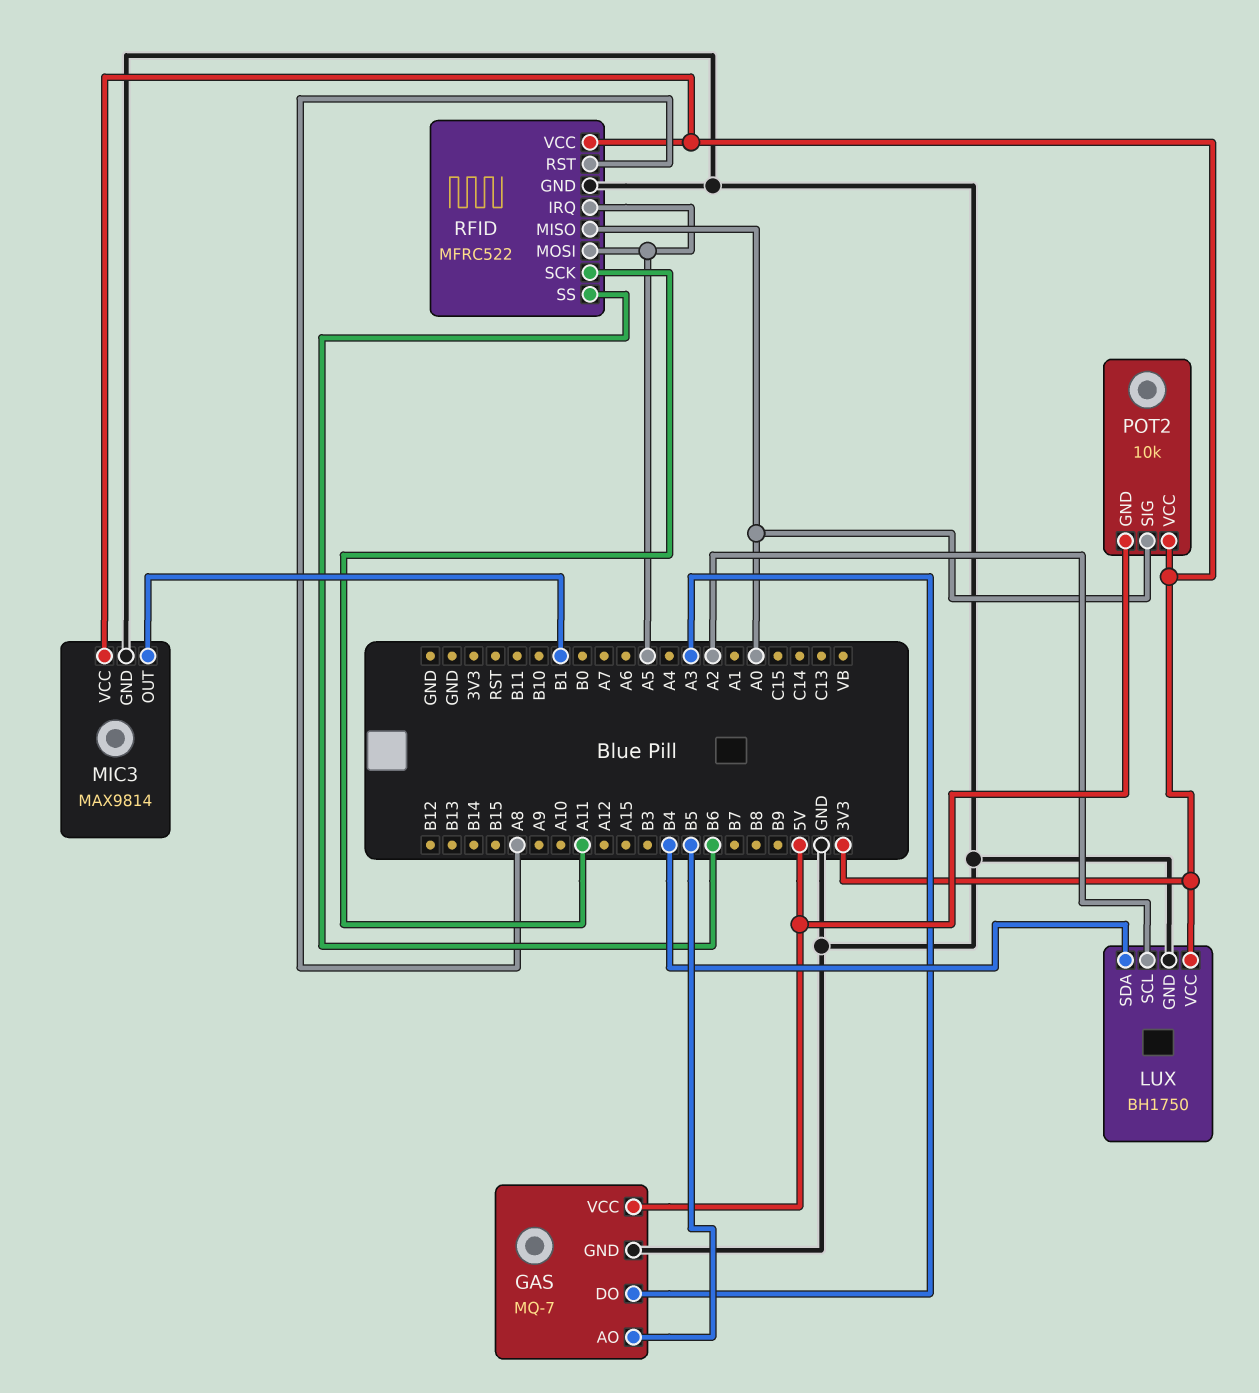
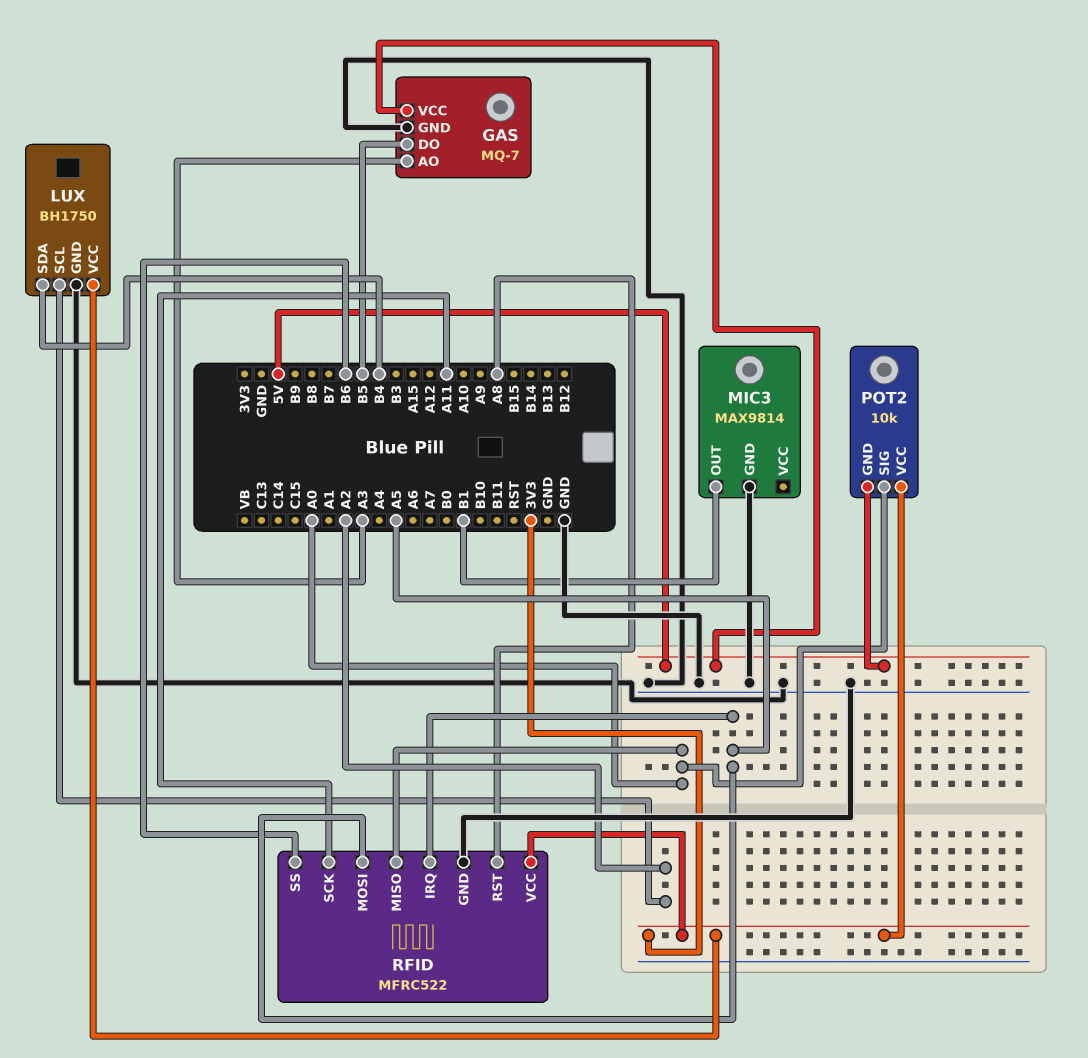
GAS pin AO: B5 -> A3
GAS pin DO: A3 -> B5
MIC3 pin VCC: 3V3 -> none

